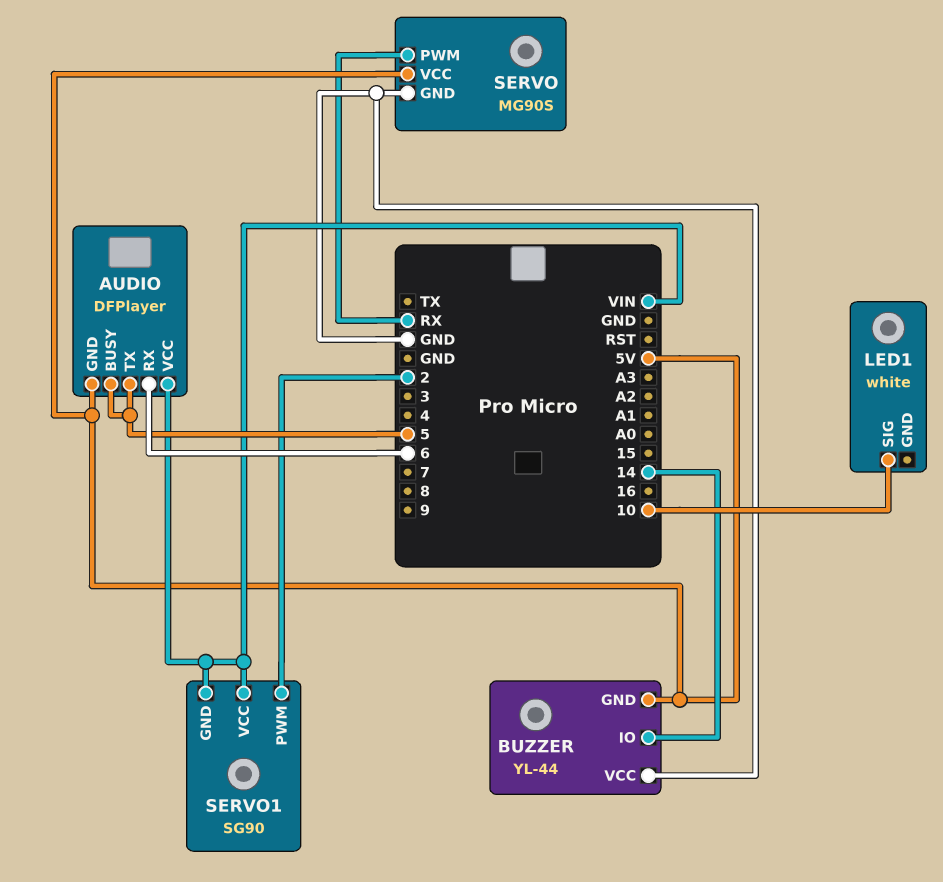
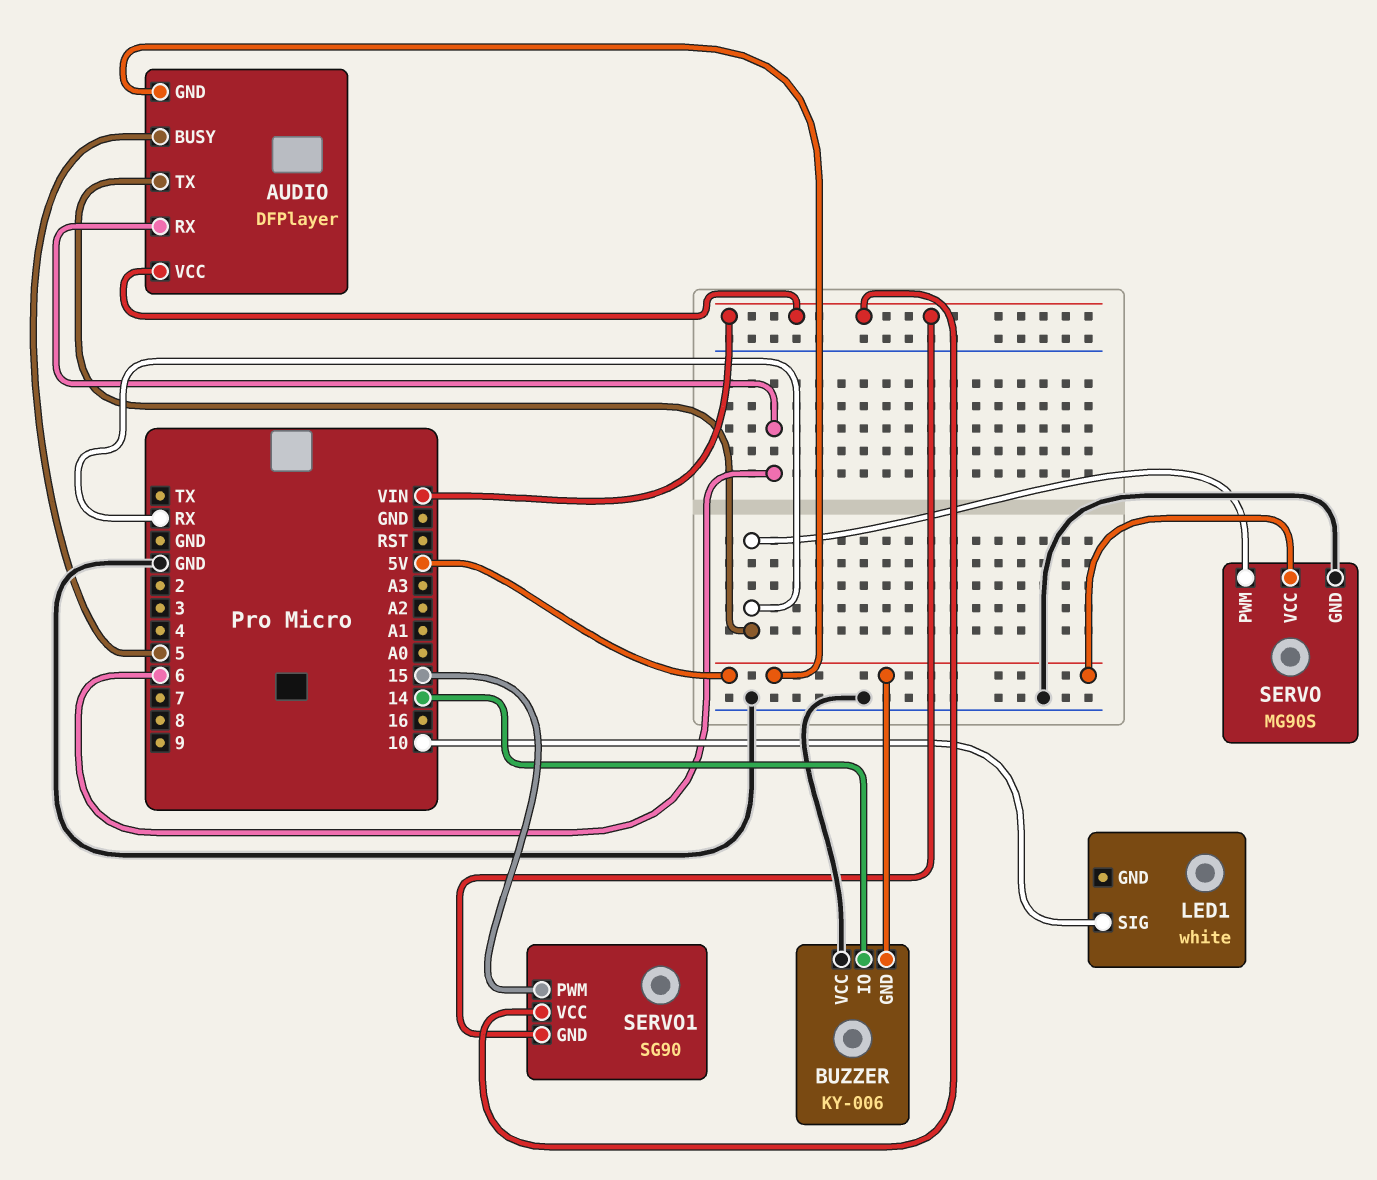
AUDIO pin TX: 5 -> RX
BUZZER: YL-44 -> KY-006
SERVO1 pin PWM: 2 -> 15

